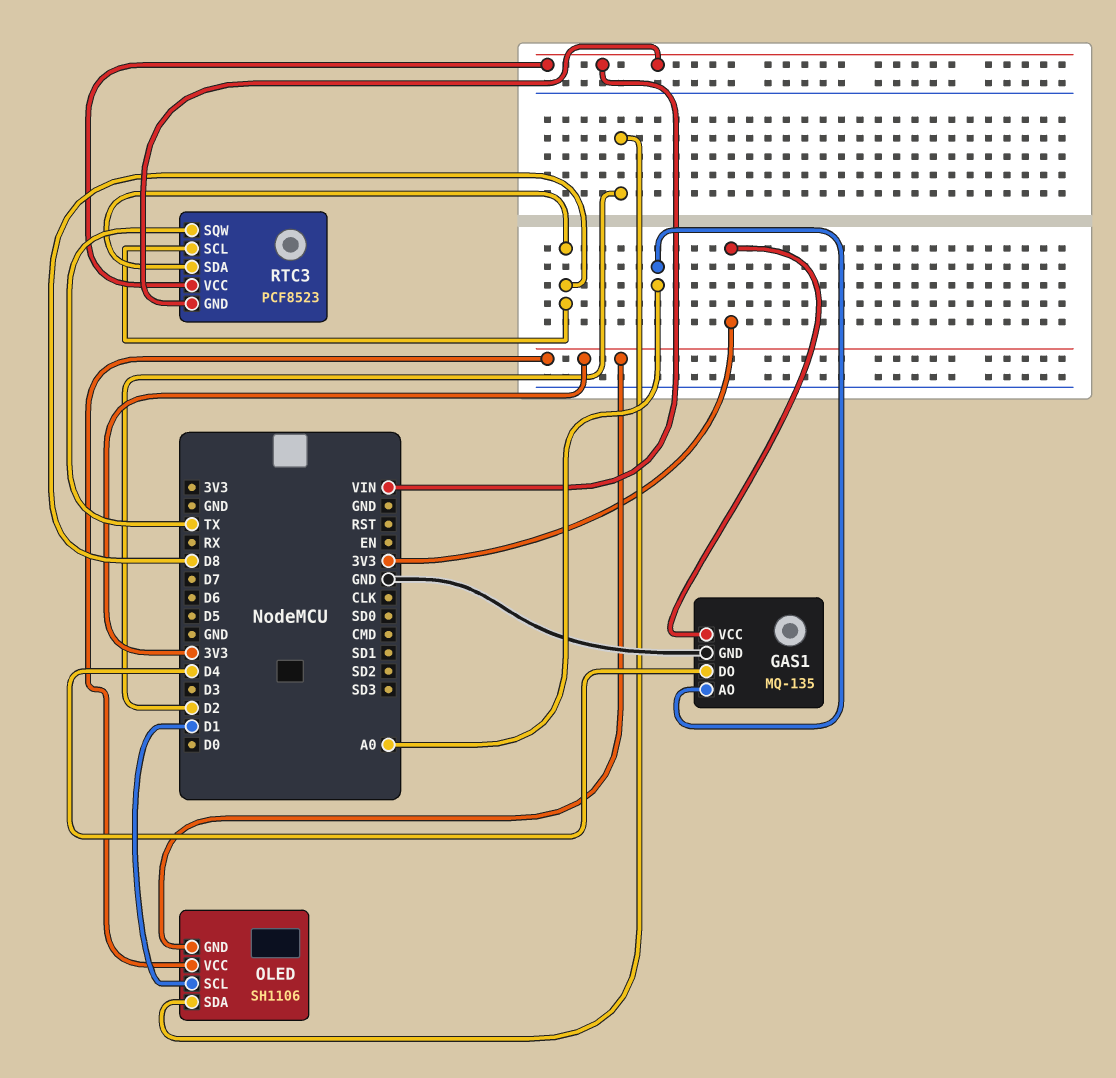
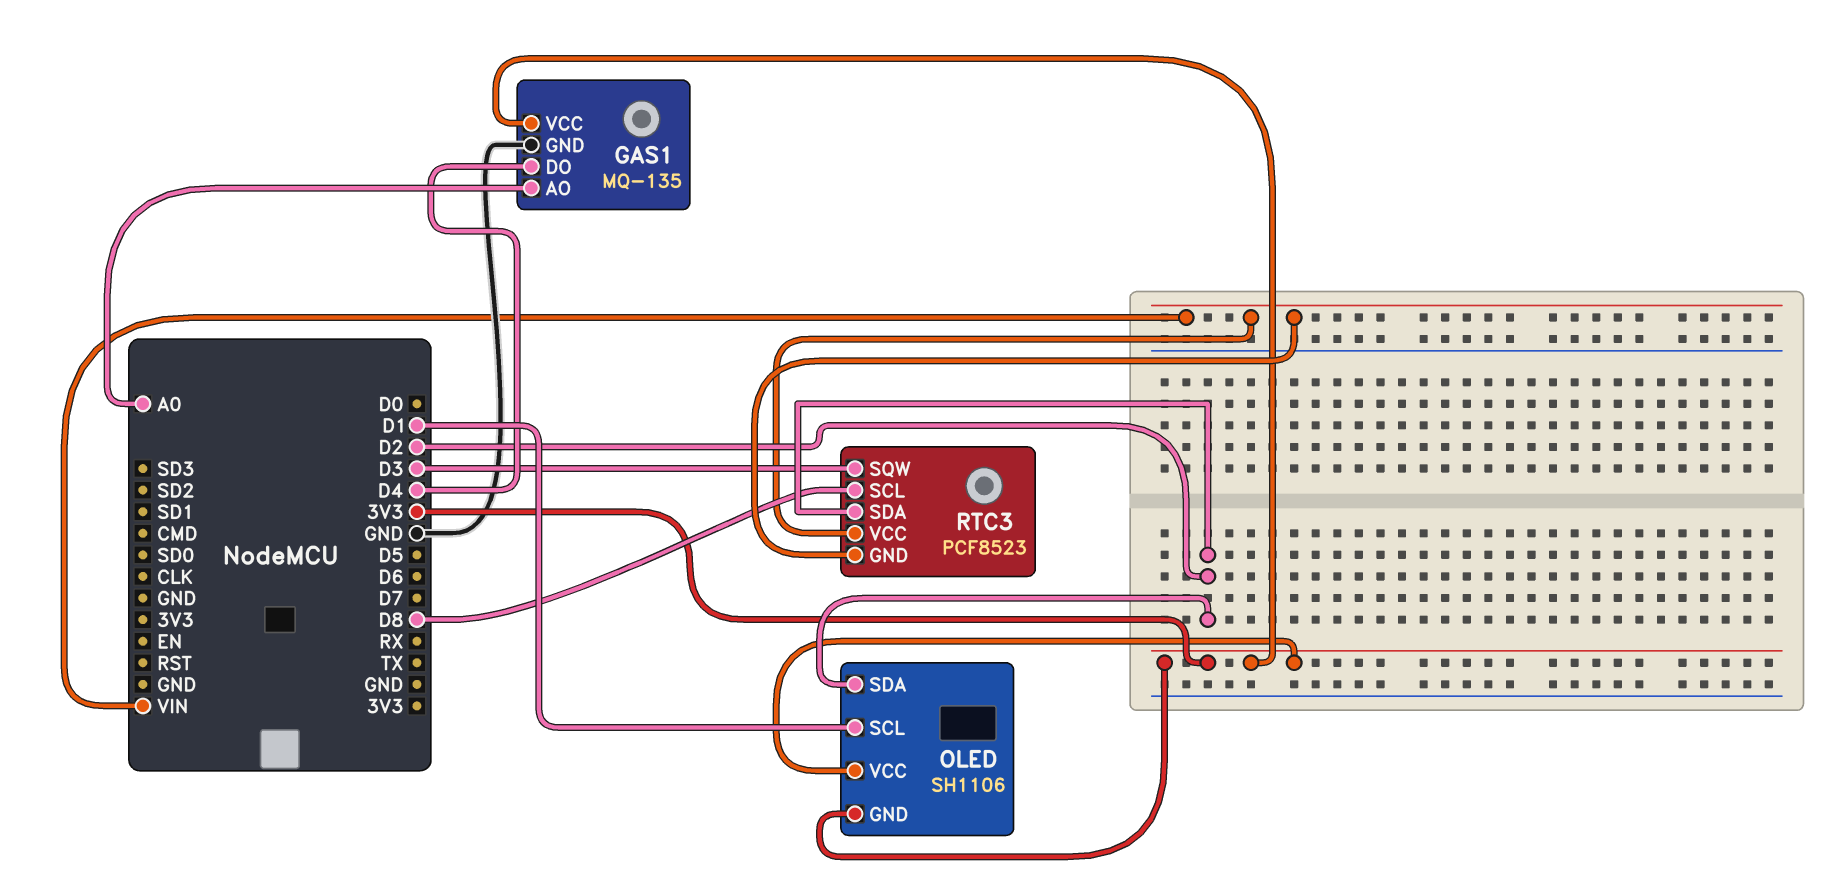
RTC3 pin SDA: D8 -> D2
RTC3 pin SQW: TX -> D3

